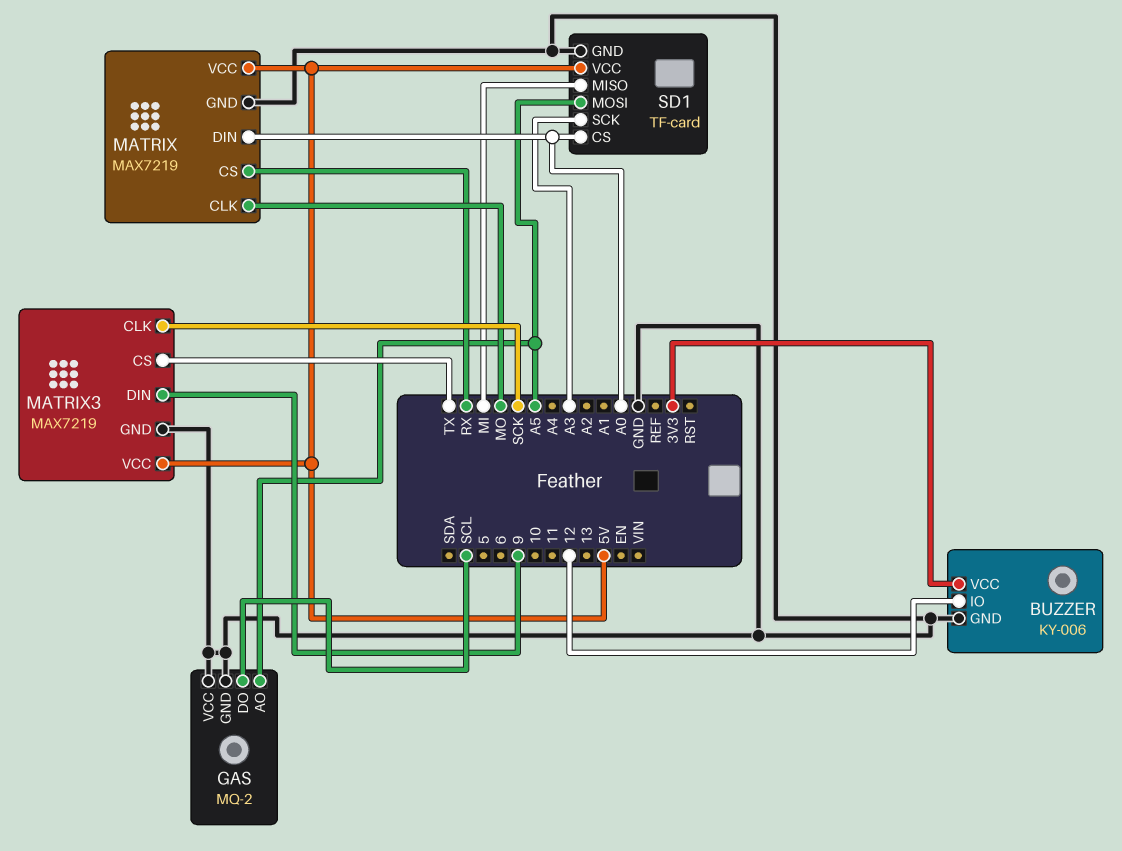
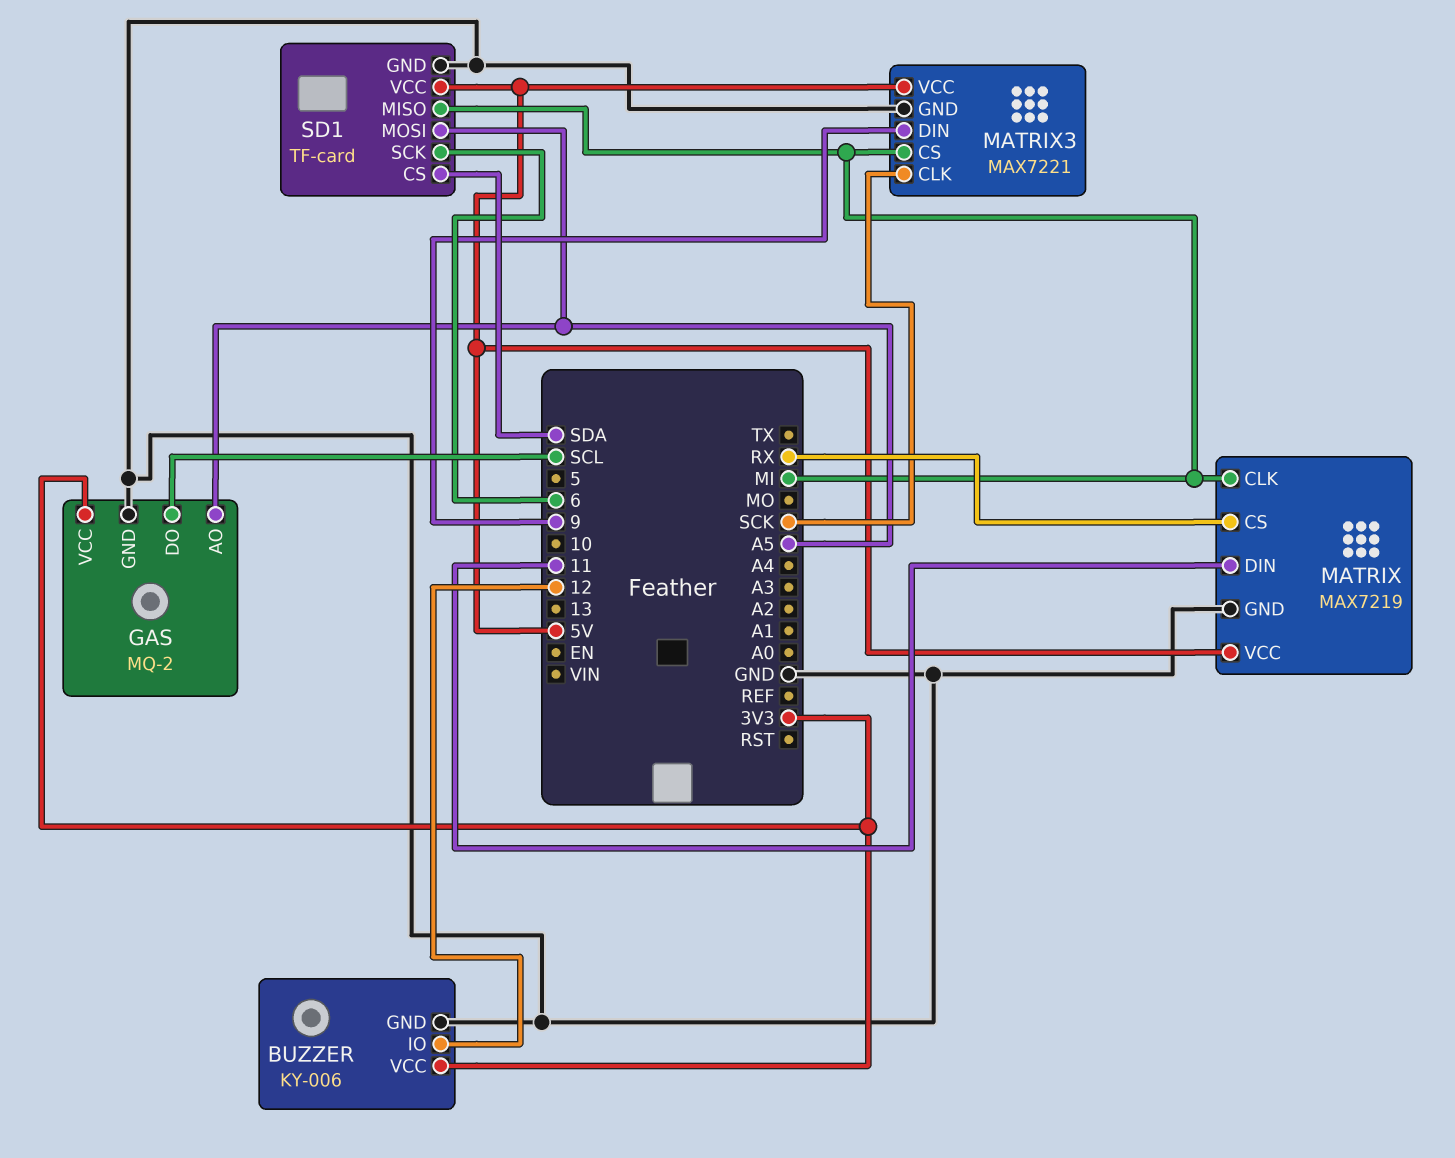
GAS pin VCC: GND -> 3V3
MATRIX pin CLK: MO -> MI
MATRIX pin DIN: A0 -> 11
MATRIX3: MAX7219 -> MAX7221
MATRIX3 pin CS: TX -> MI
SD1 pin CS: A0 -> SDA
SD1 pin SCK: A3 -> 6

